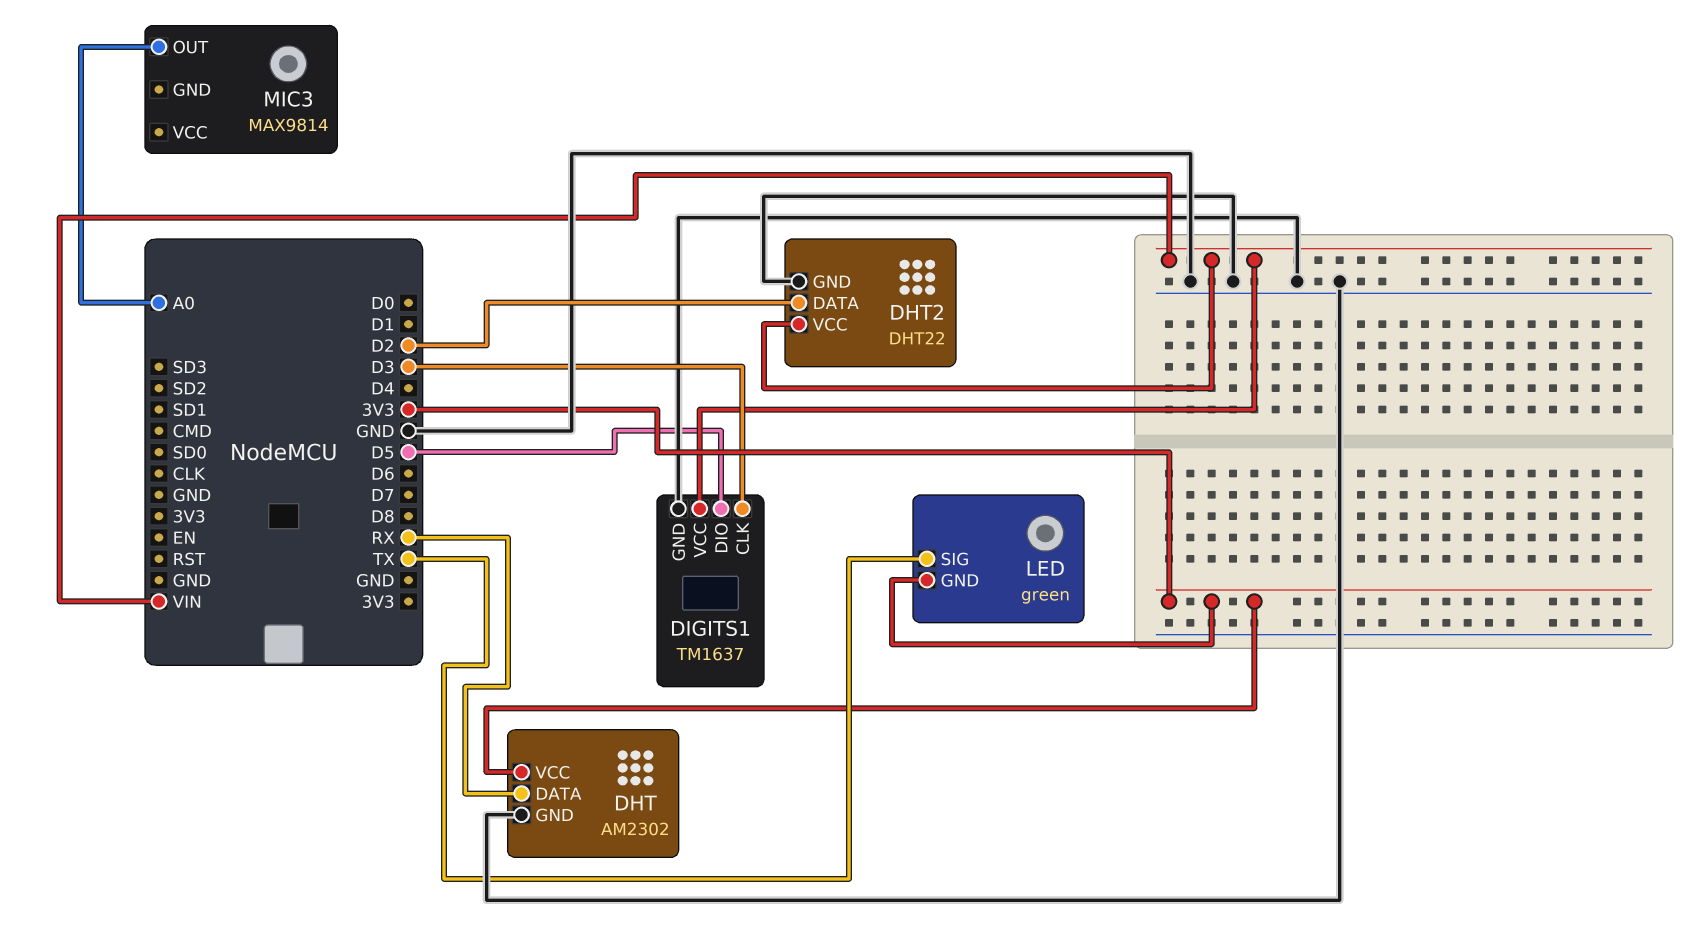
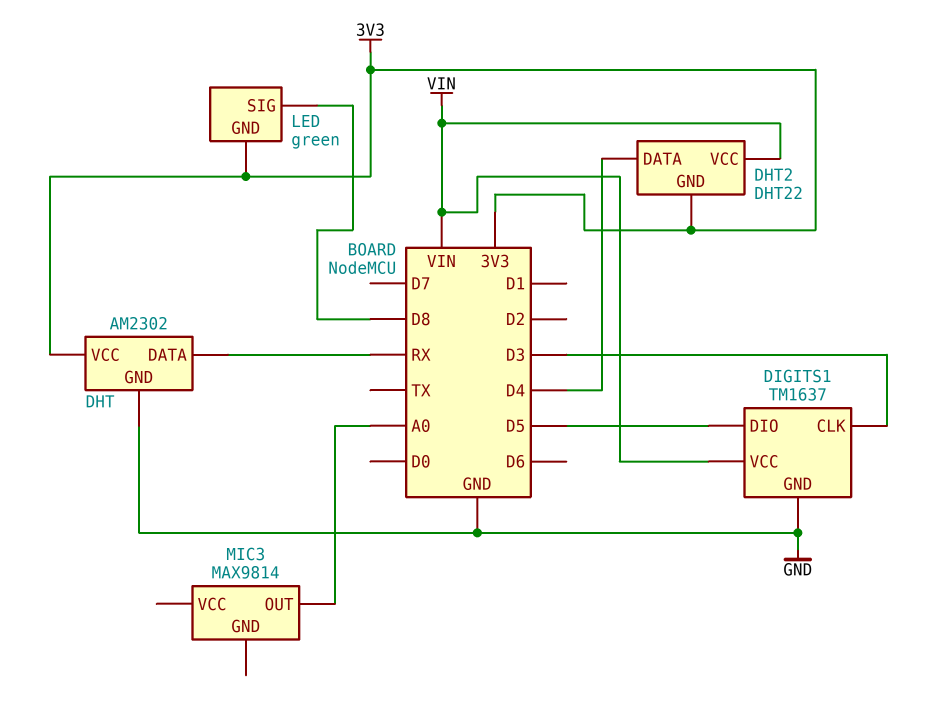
DHT2 pin DATA: D2 -> D4
DHT2 pin GND: GND -> 3V3
LED pin SIG: TX -> D8

